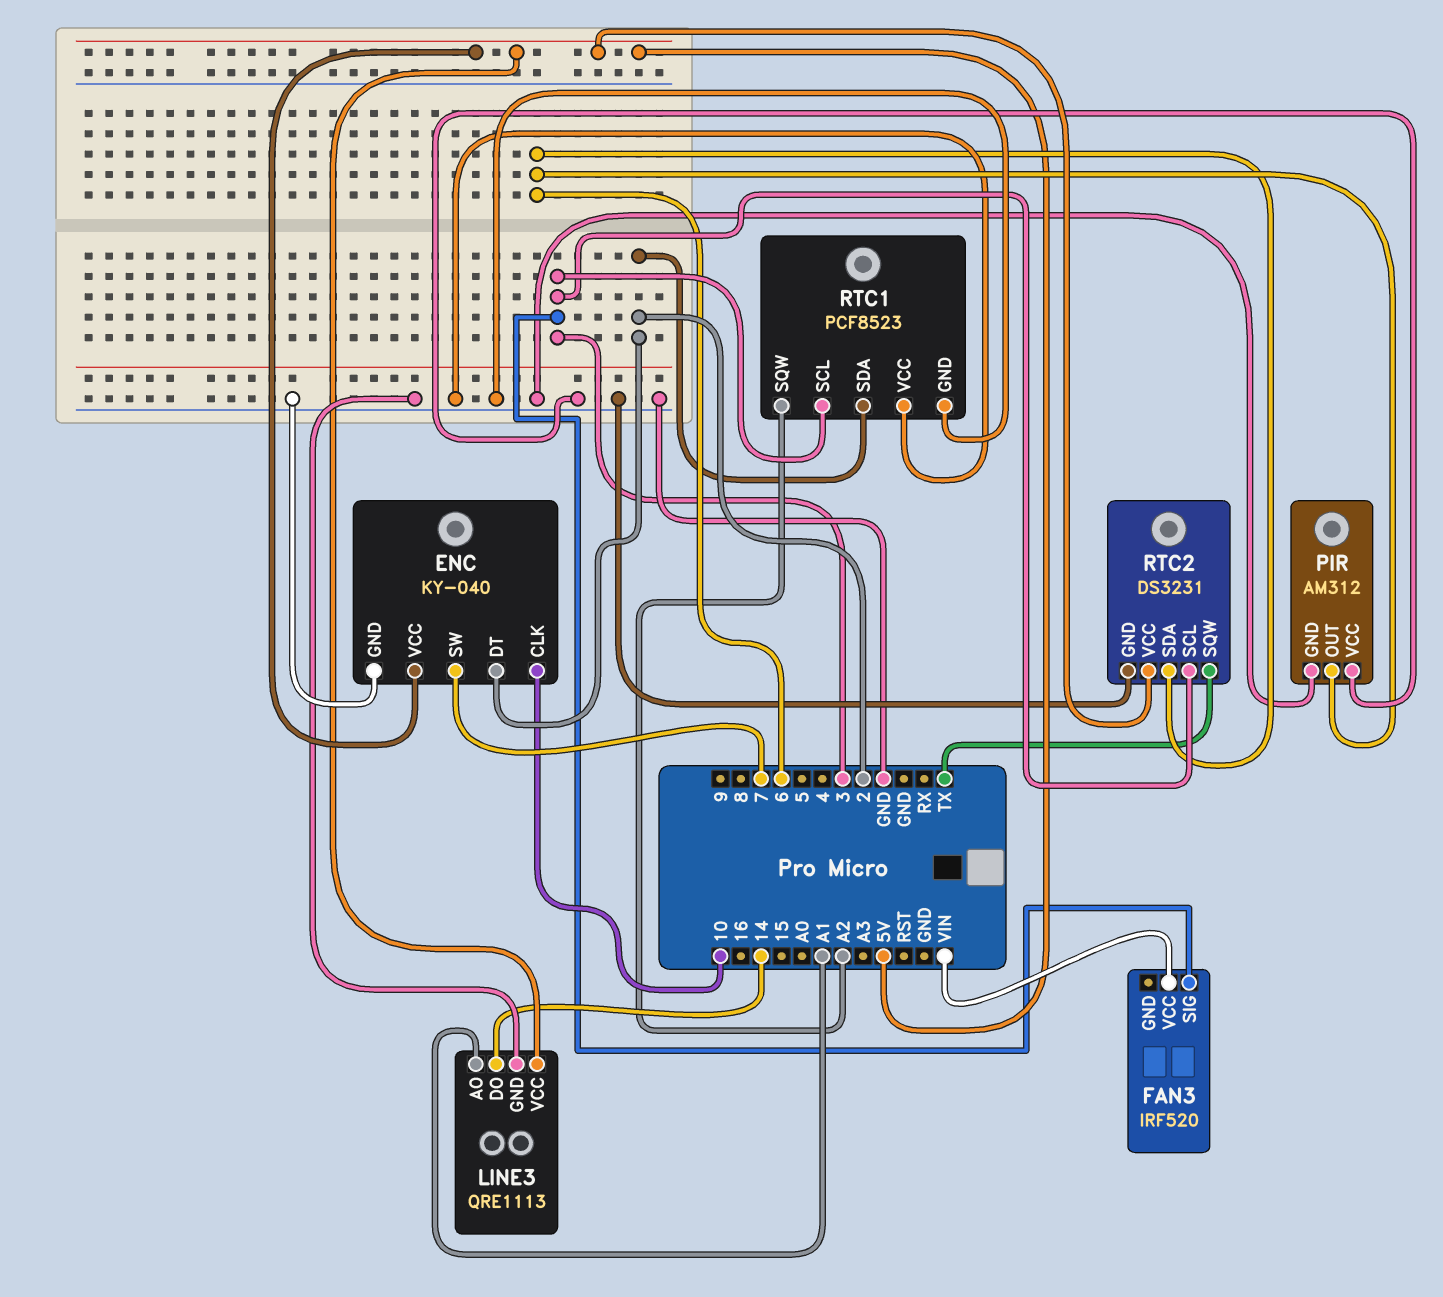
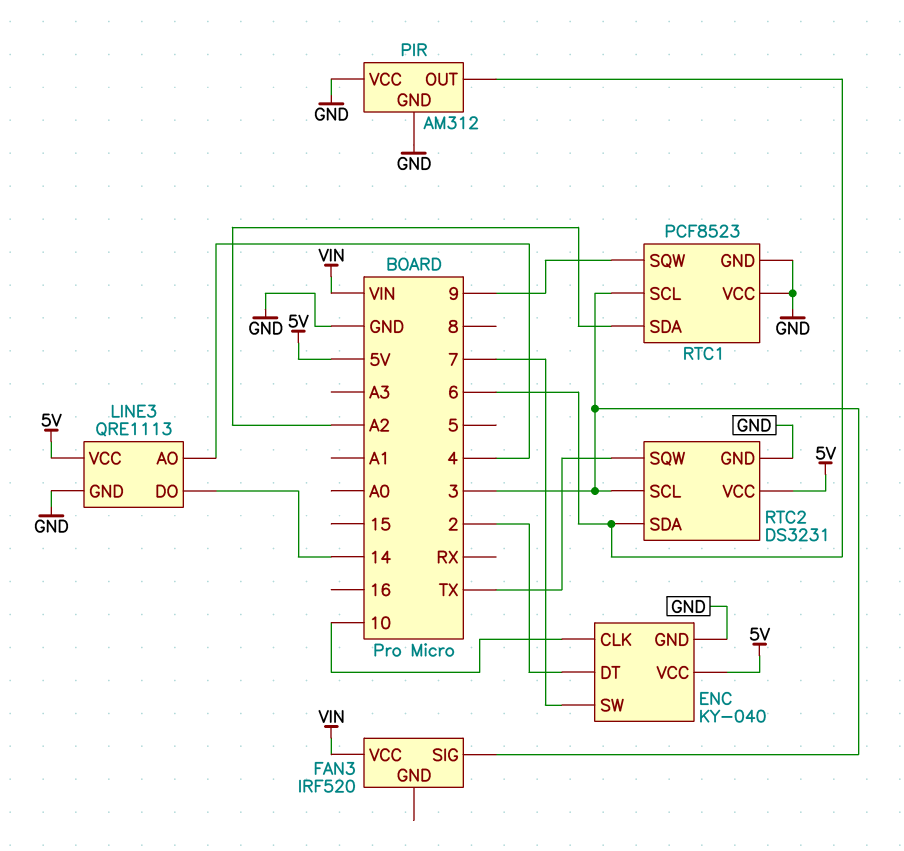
LINE3 pin AO: A1 -> 4
RTC1 pin SDA: 2 -> A2
RTC1 pin SQW: A2 -> 9

